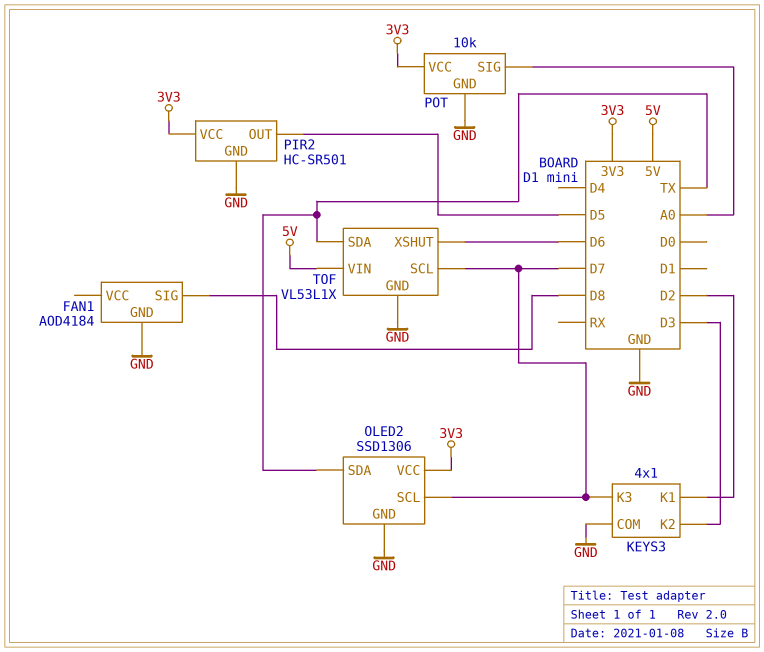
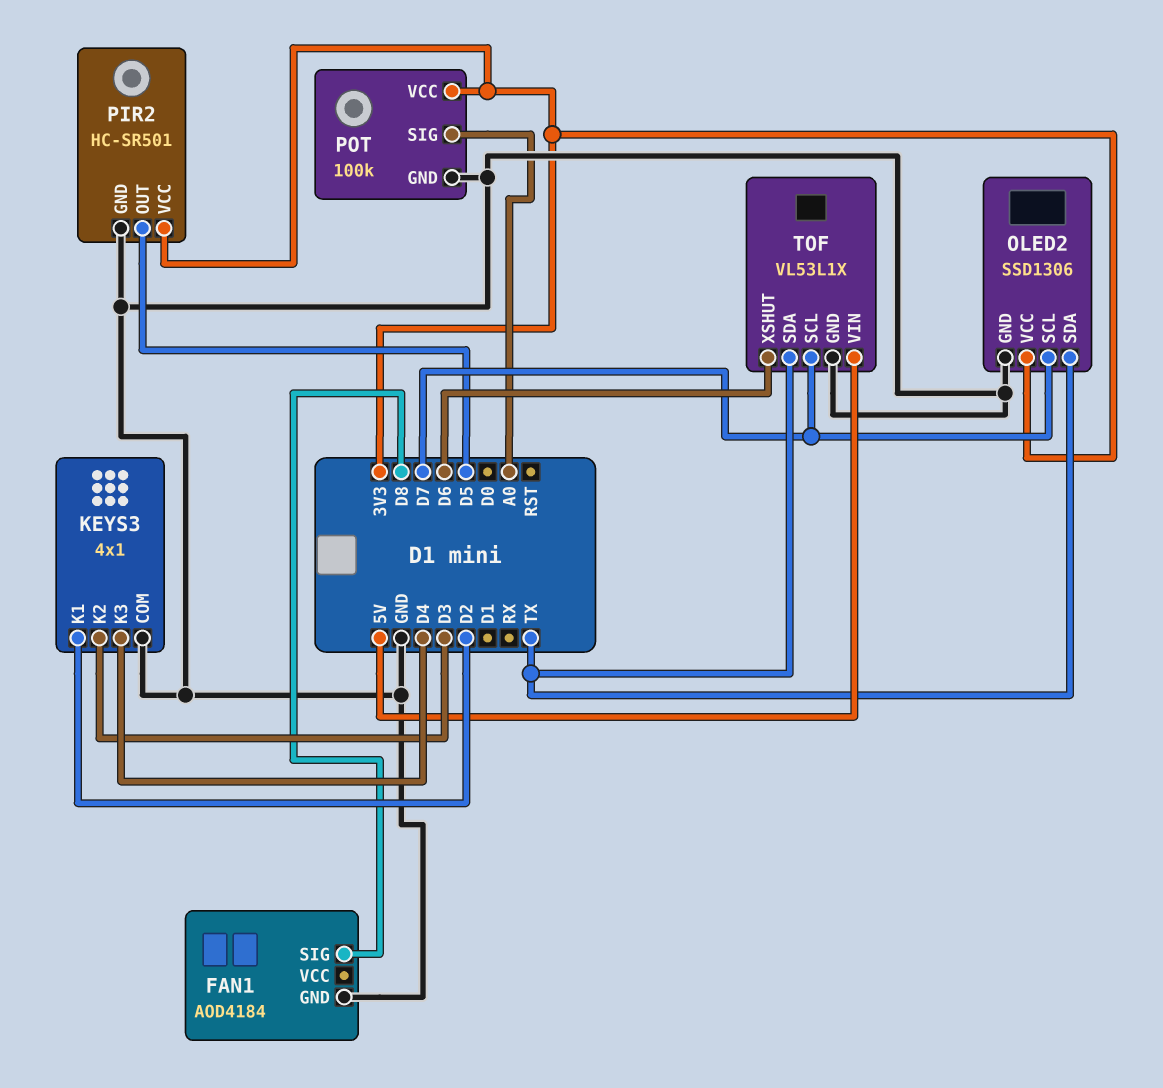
KEYS3 pin K3: D7 -> D4
POT: 10k -> 100k

